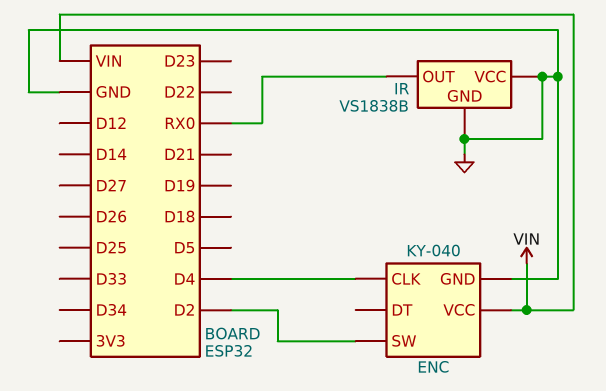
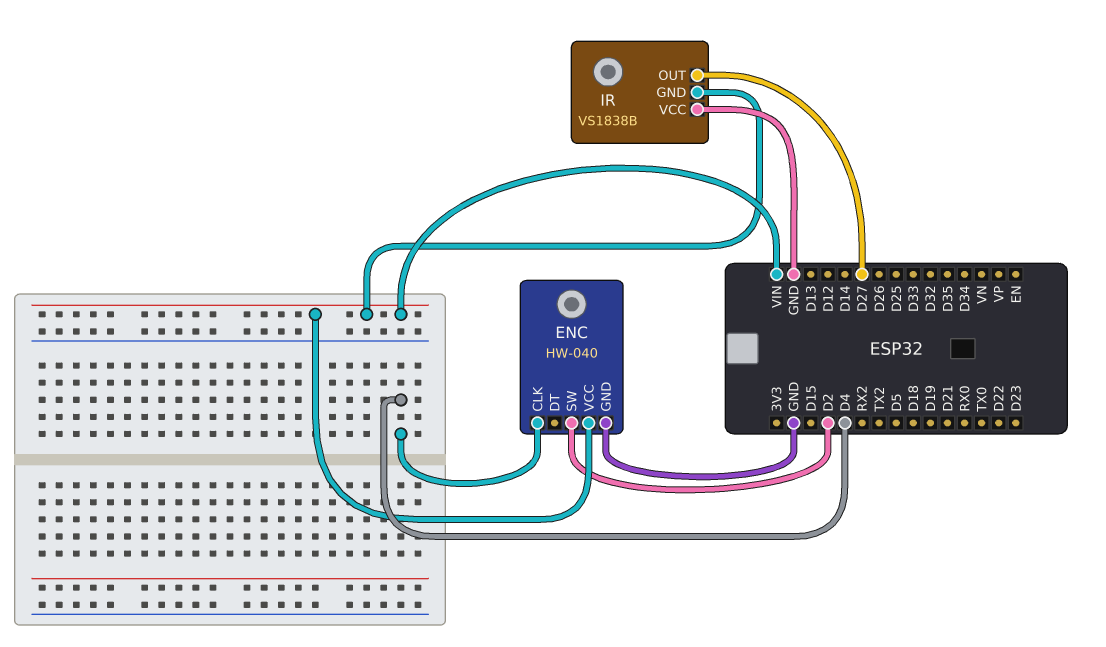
ENC: KY-040 -> HW-040
IR pin GND: GND -> VIN
IR pin OUT: RX0 -> D27

